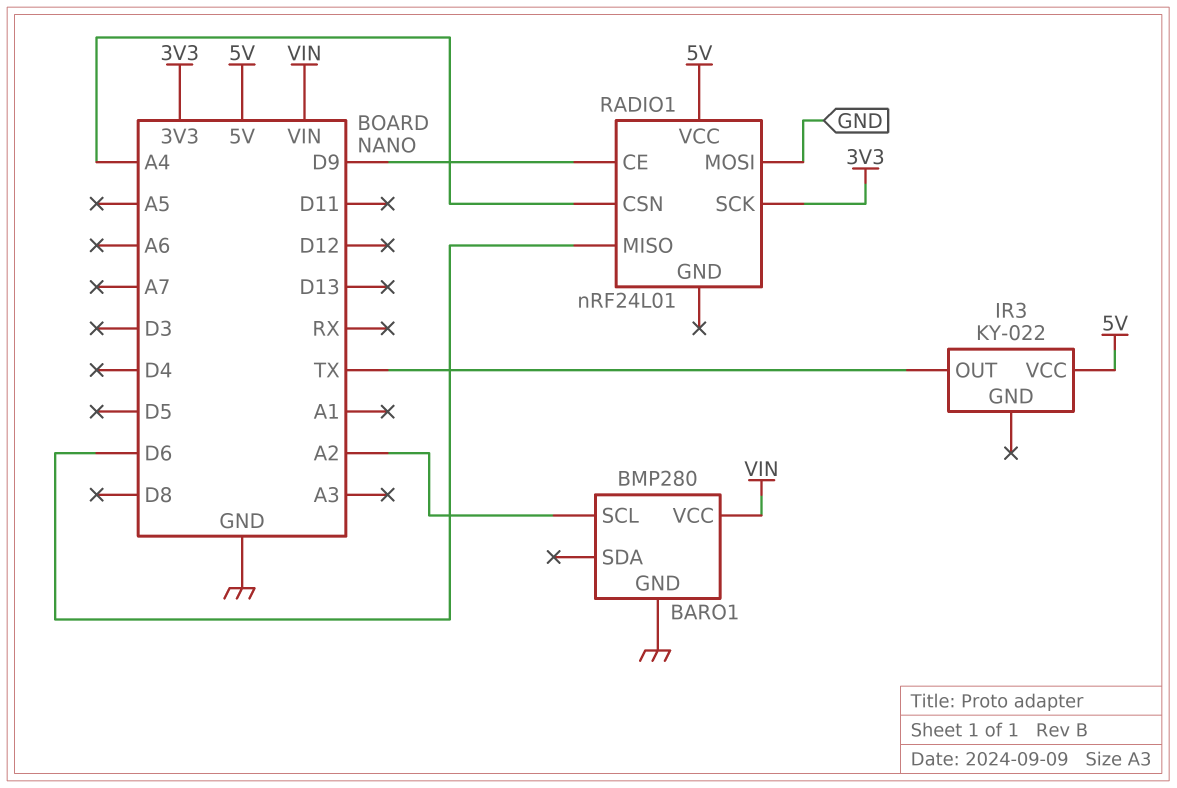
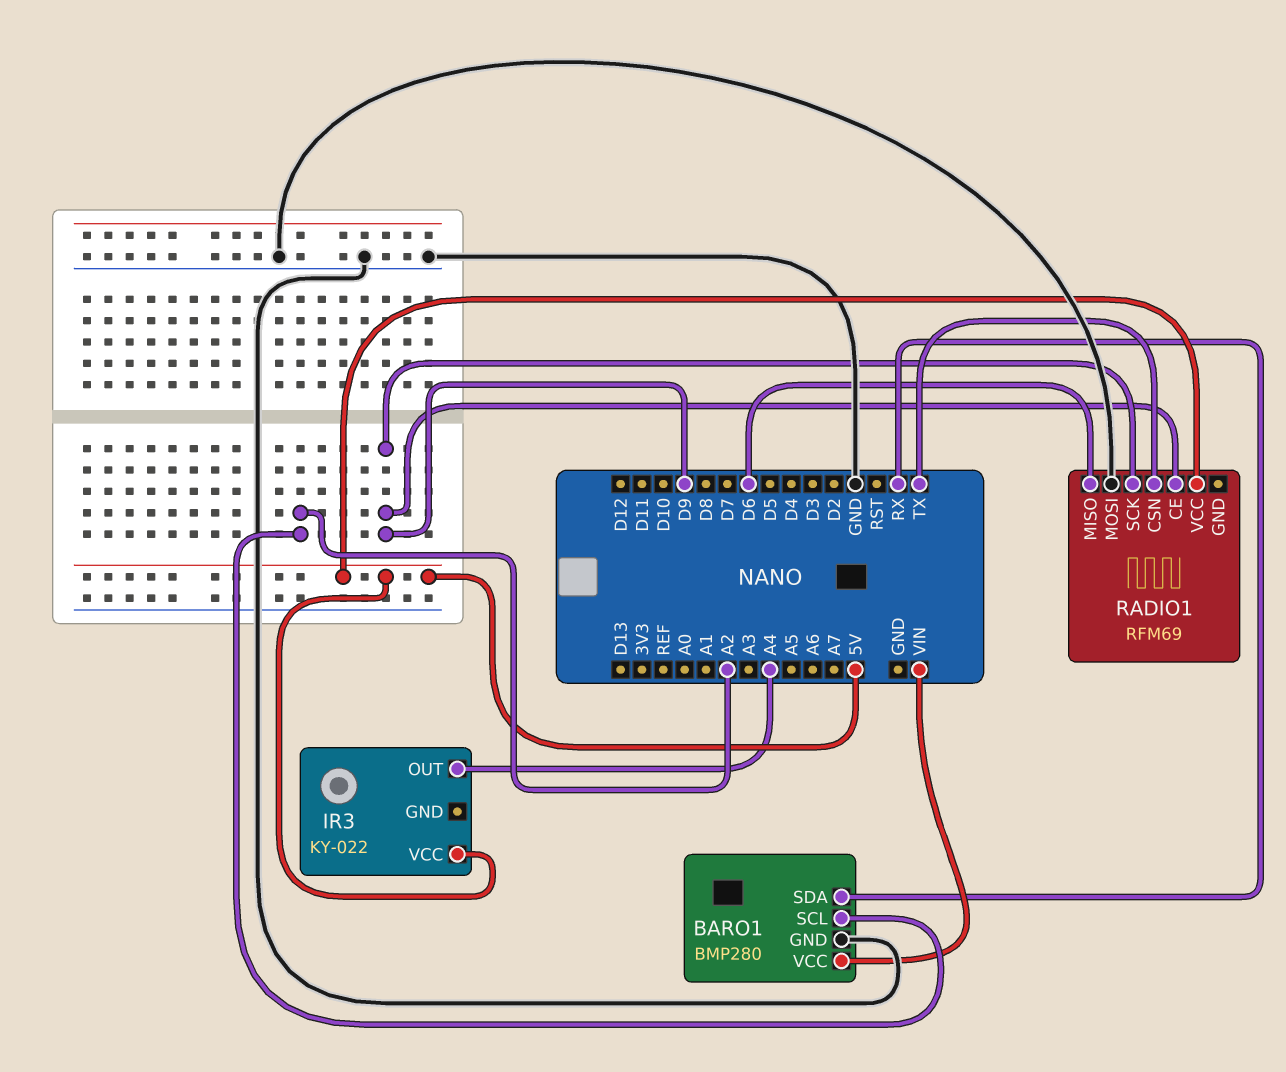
BARO1 pin SDA: none -> RX
IR3 pin OUT: TX -> A4
RADIO1: nRF24L01 -> RFM69
RADIO1 pin CSN: A4 -> TX
RADIO1 pin SCK: 3V3 -> D9

